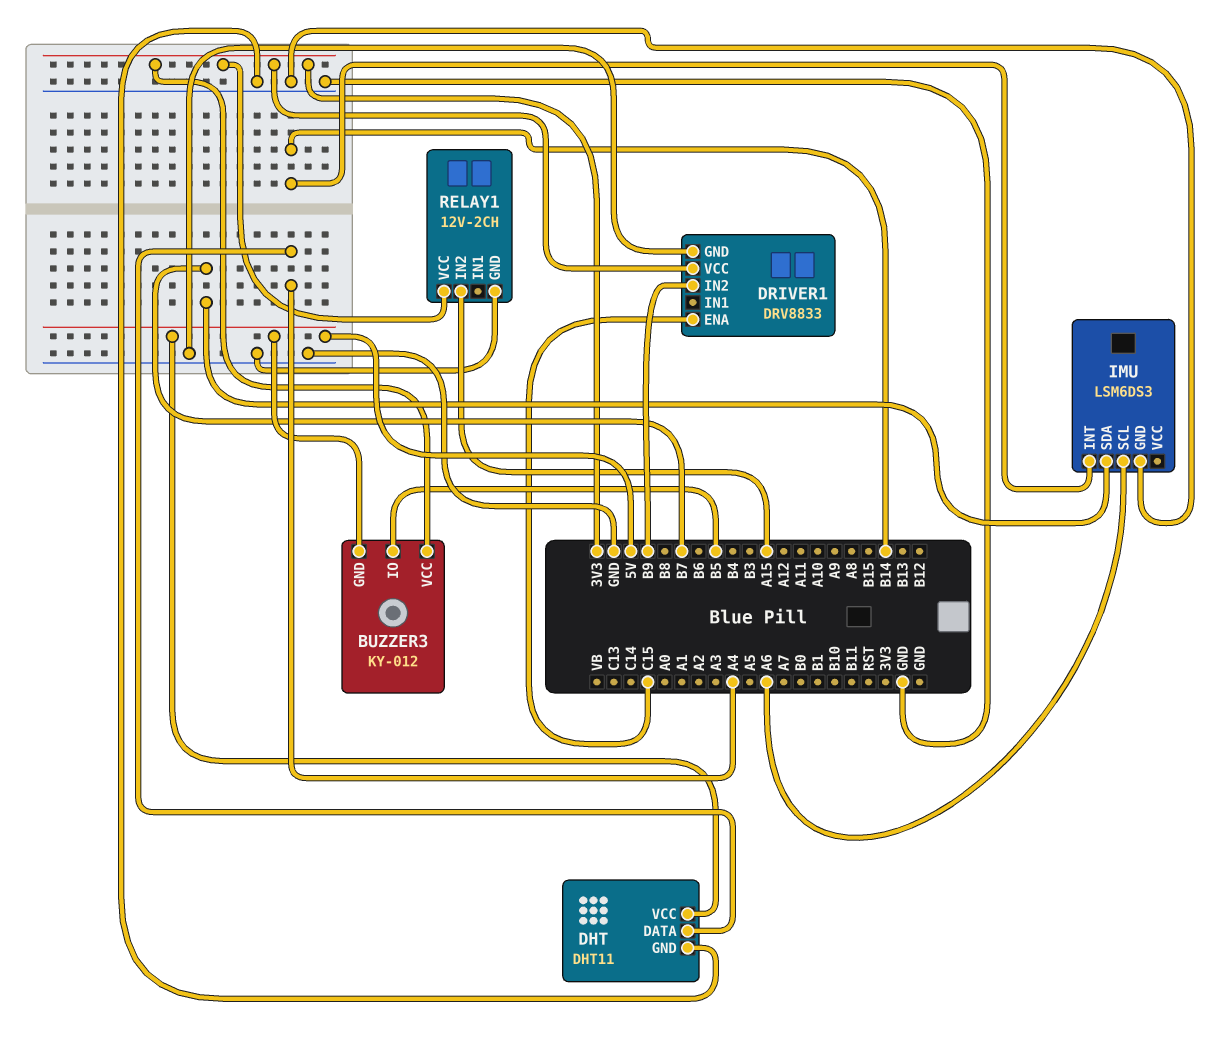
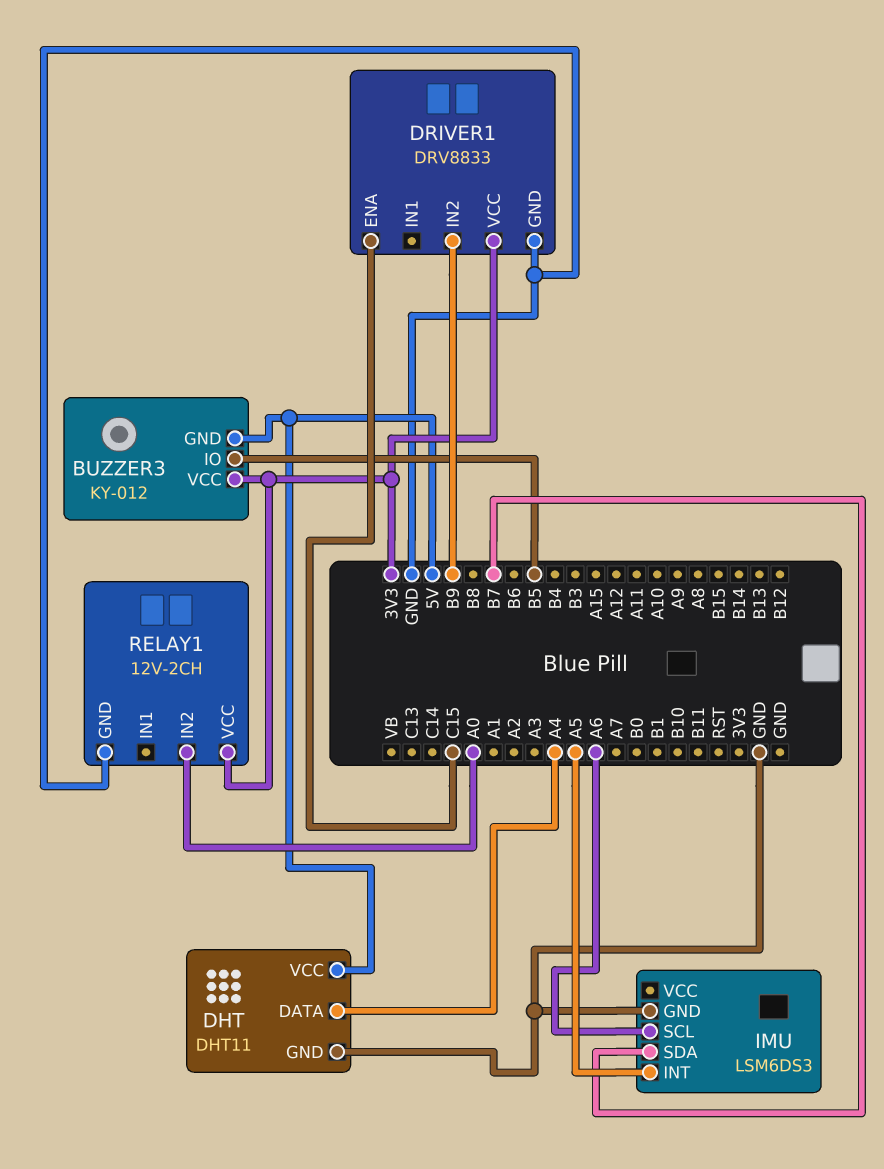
IMU pin INT: B14 -> A5
RELAY1 pin IN2: A15 -> A0

